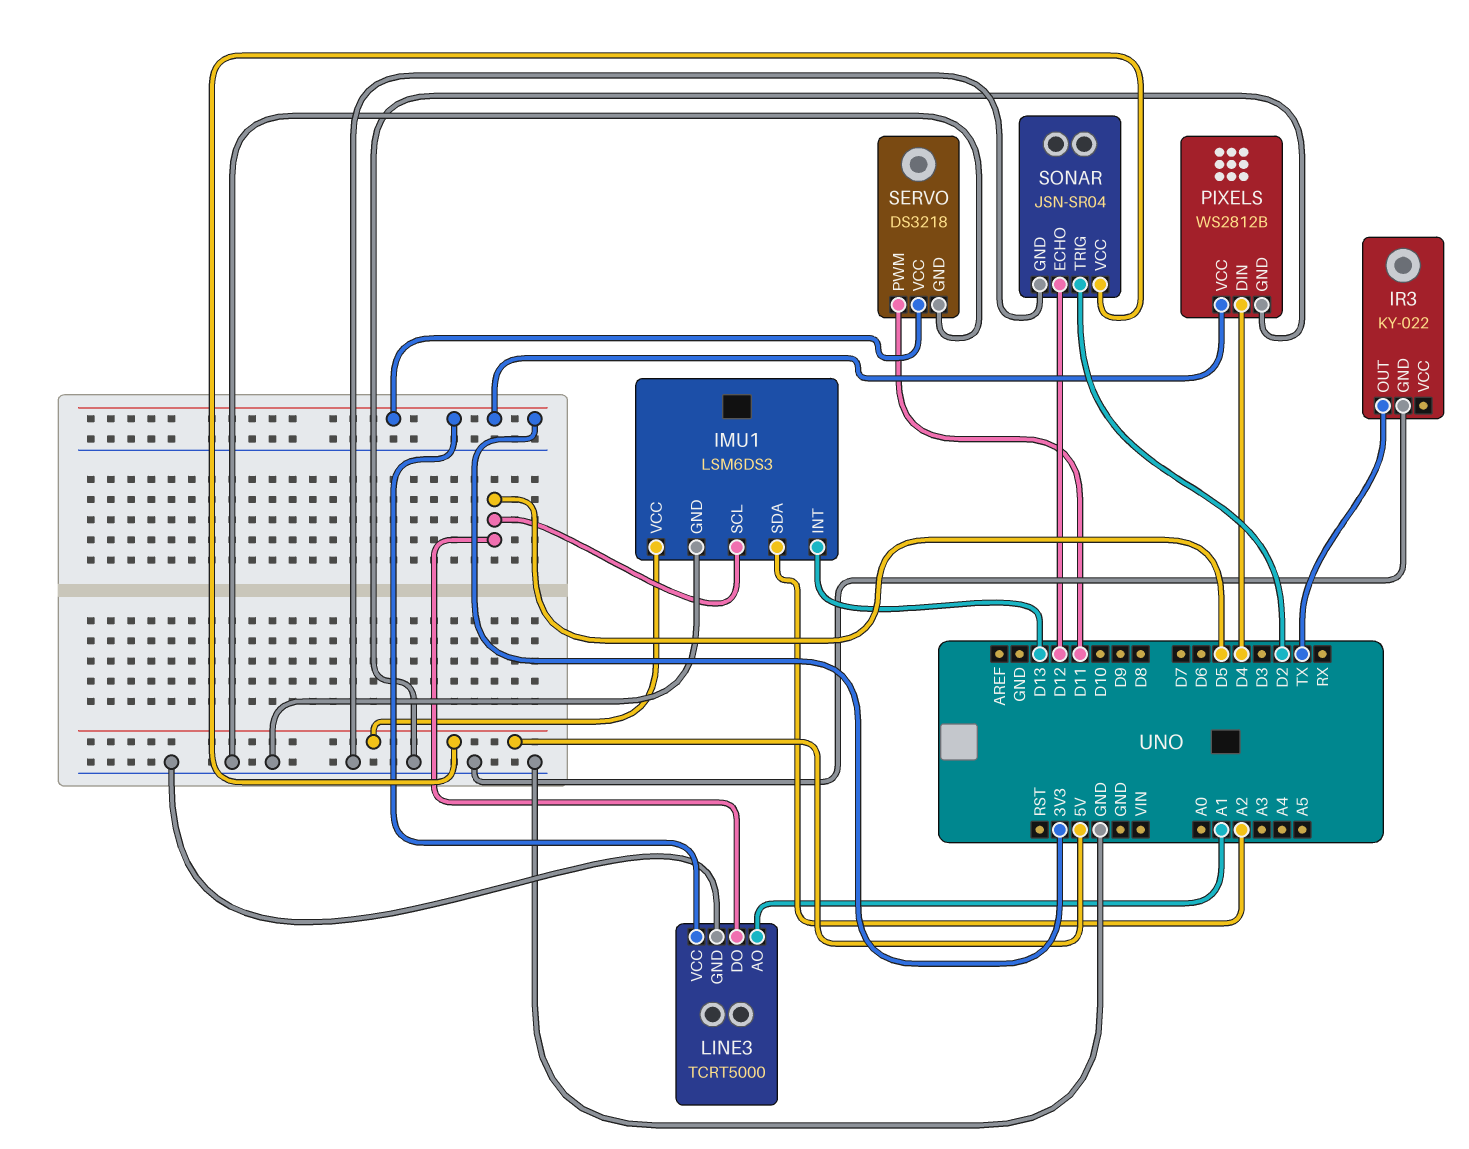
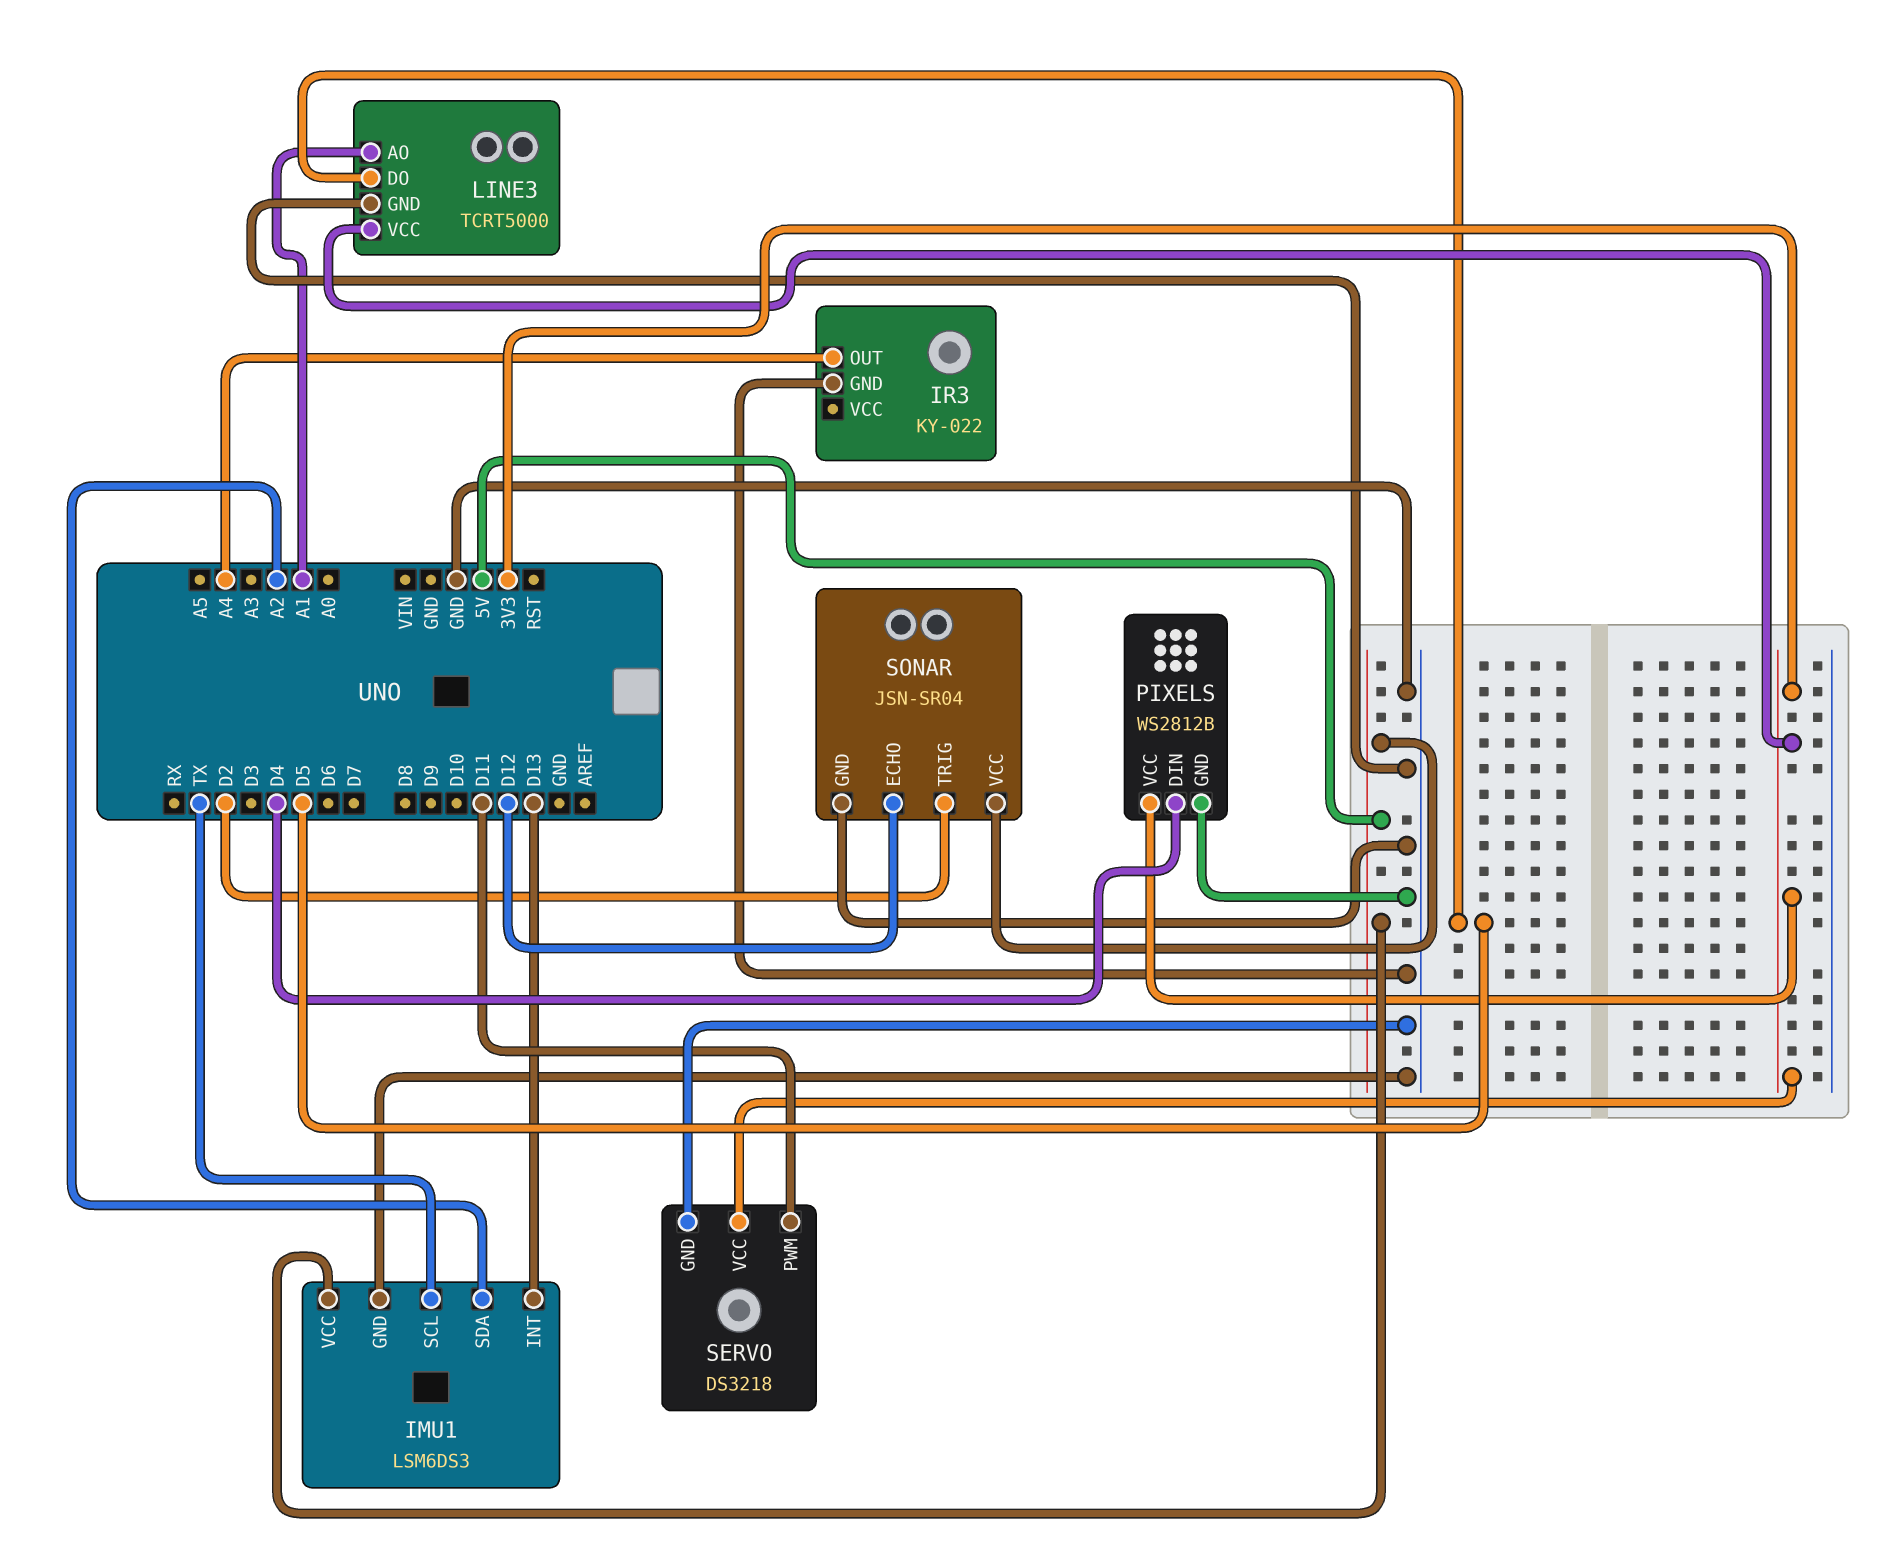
IMU1 pin SCL: D5 -> TX
IR3 pin OUT: TX -> A4

